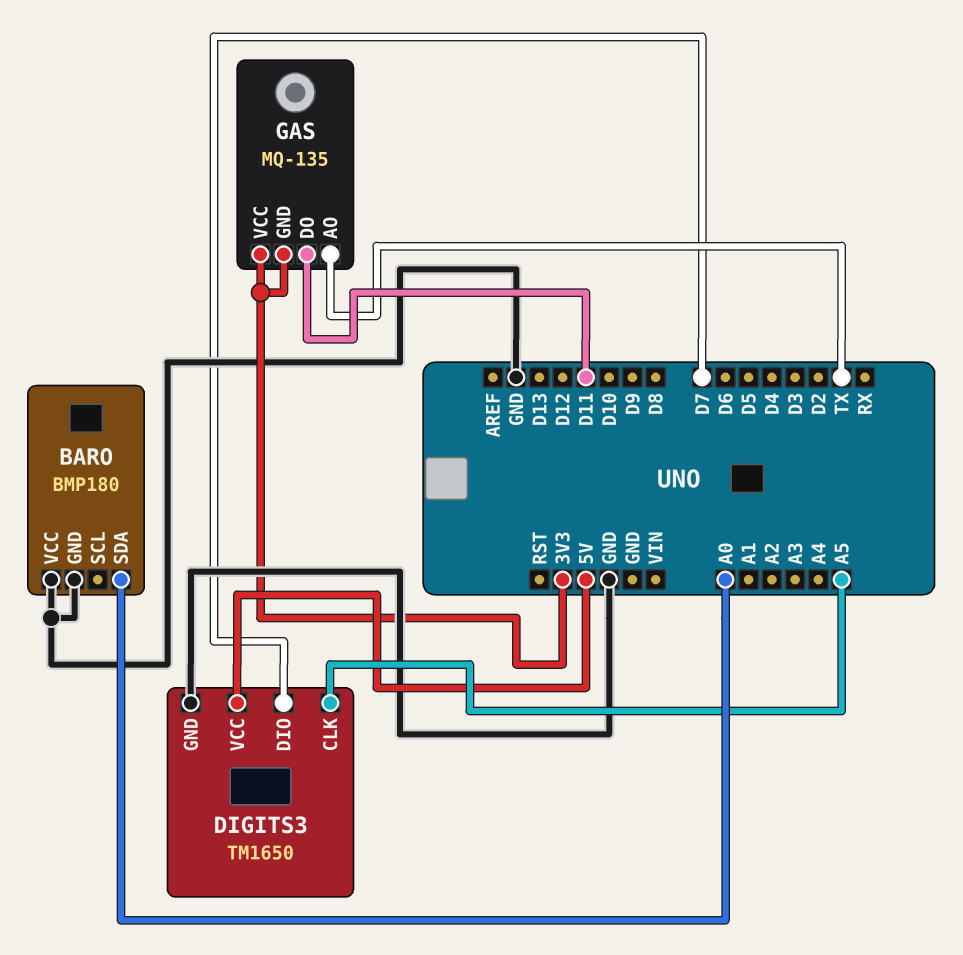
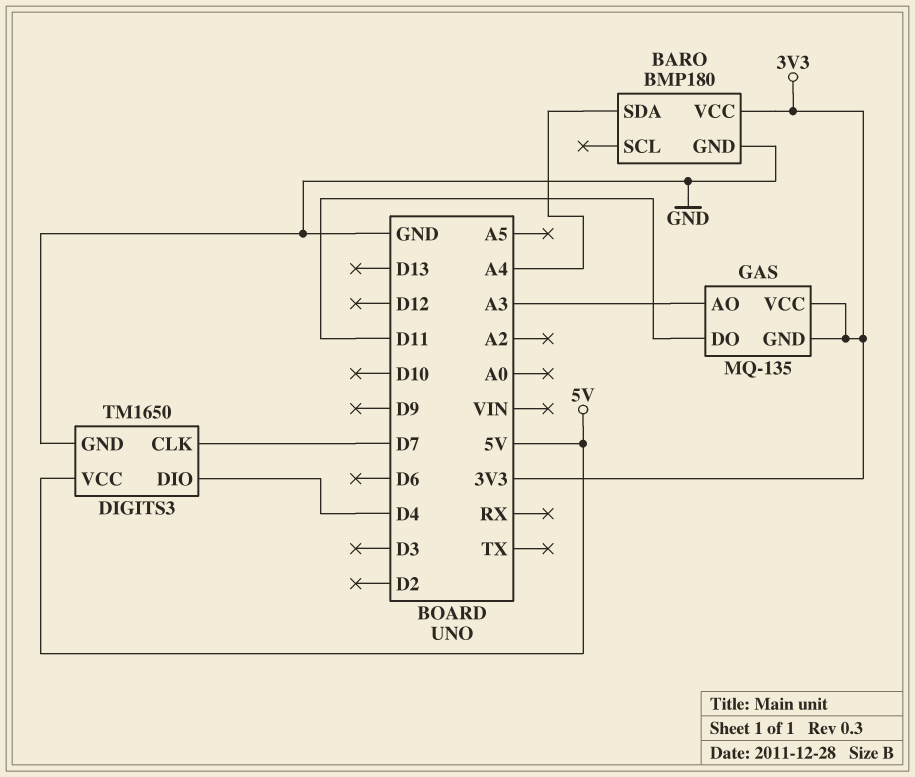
BARO pin SDA: A0 -> A4
BARO pin VCC: GND -> 3V3
DIGITS3 pin CLK: A5 -> D7
DIGITS3 pin DIO: D7 -> D4
GAS pin AO: TX -> A3

